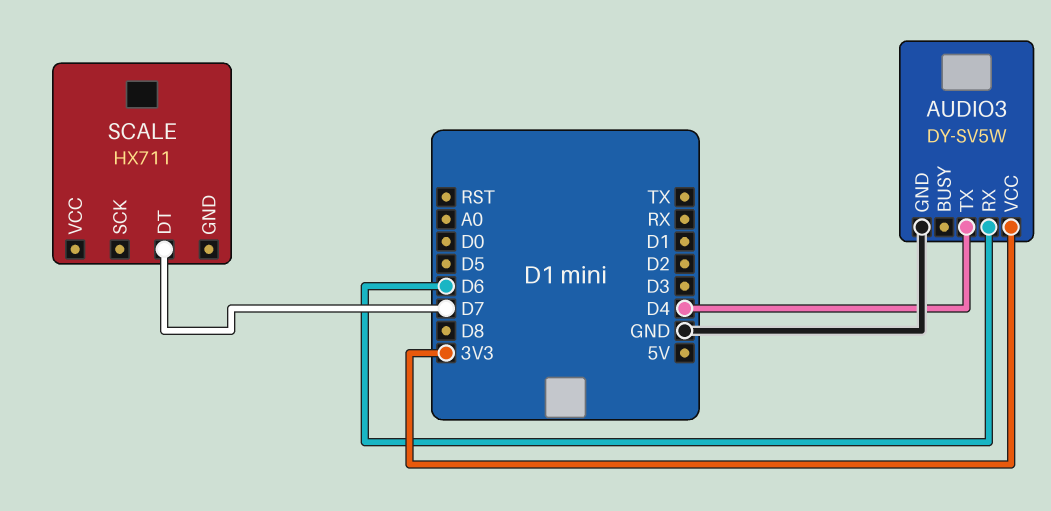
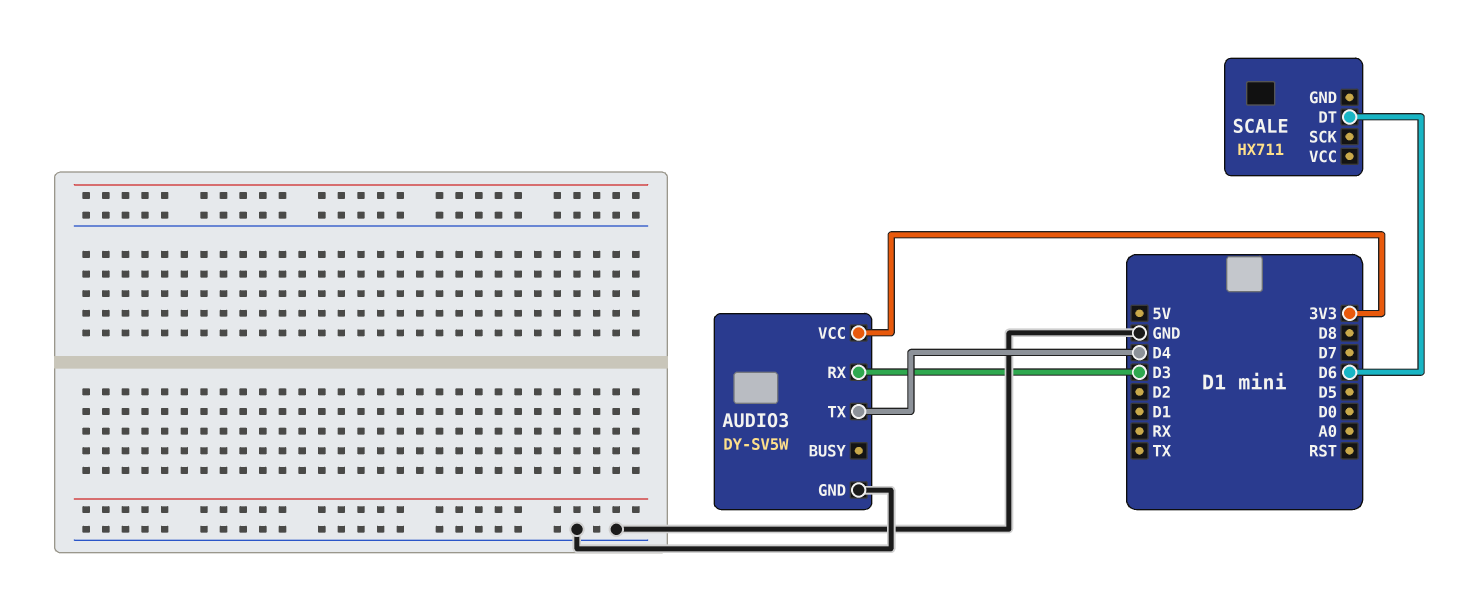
AUDIO3 pin RX: D6 -> D3
SCALE pin DT: D7 -> D6

